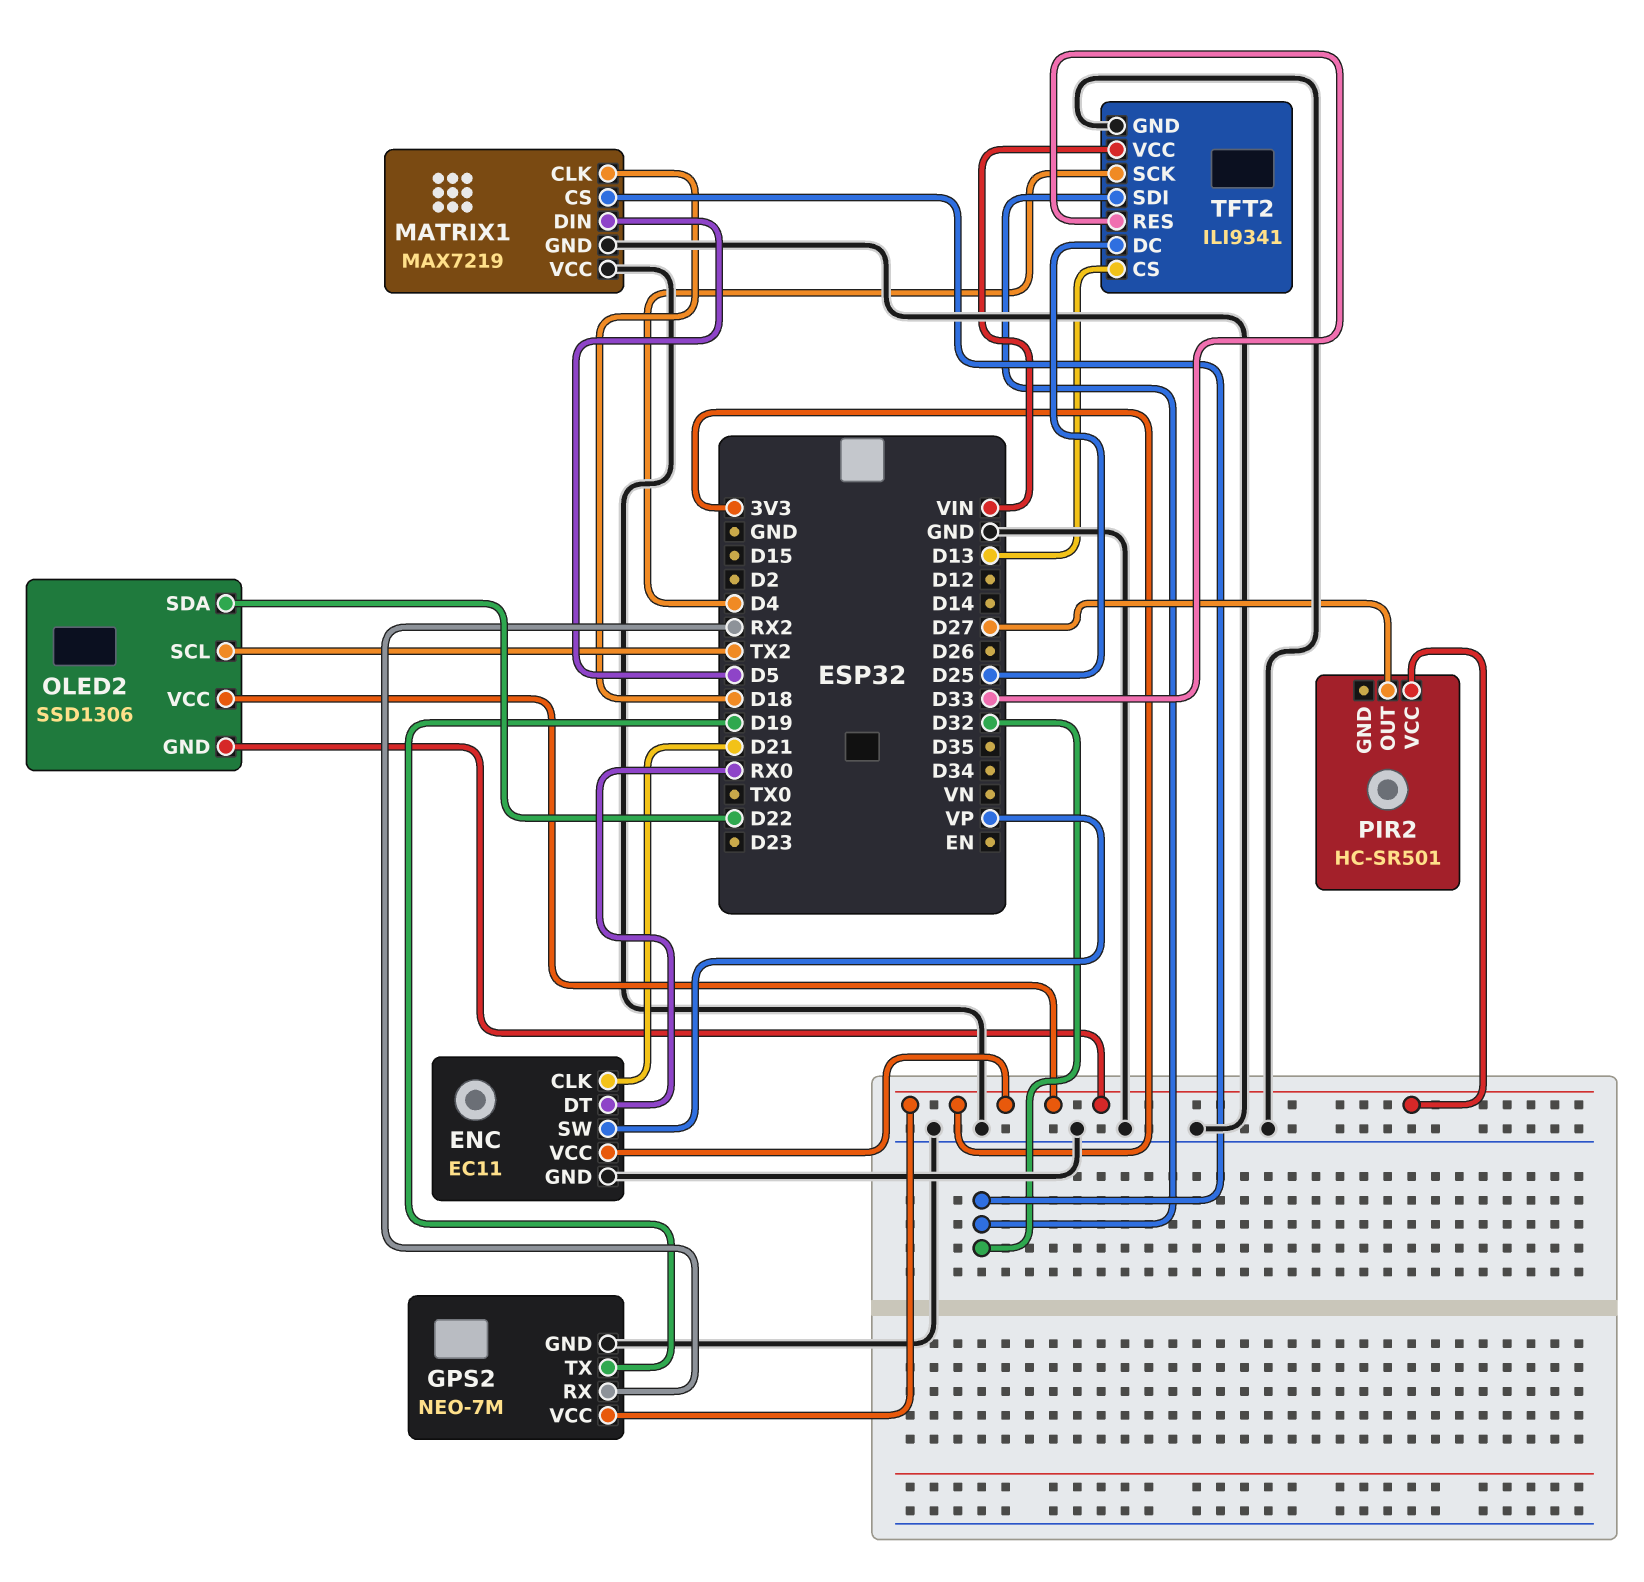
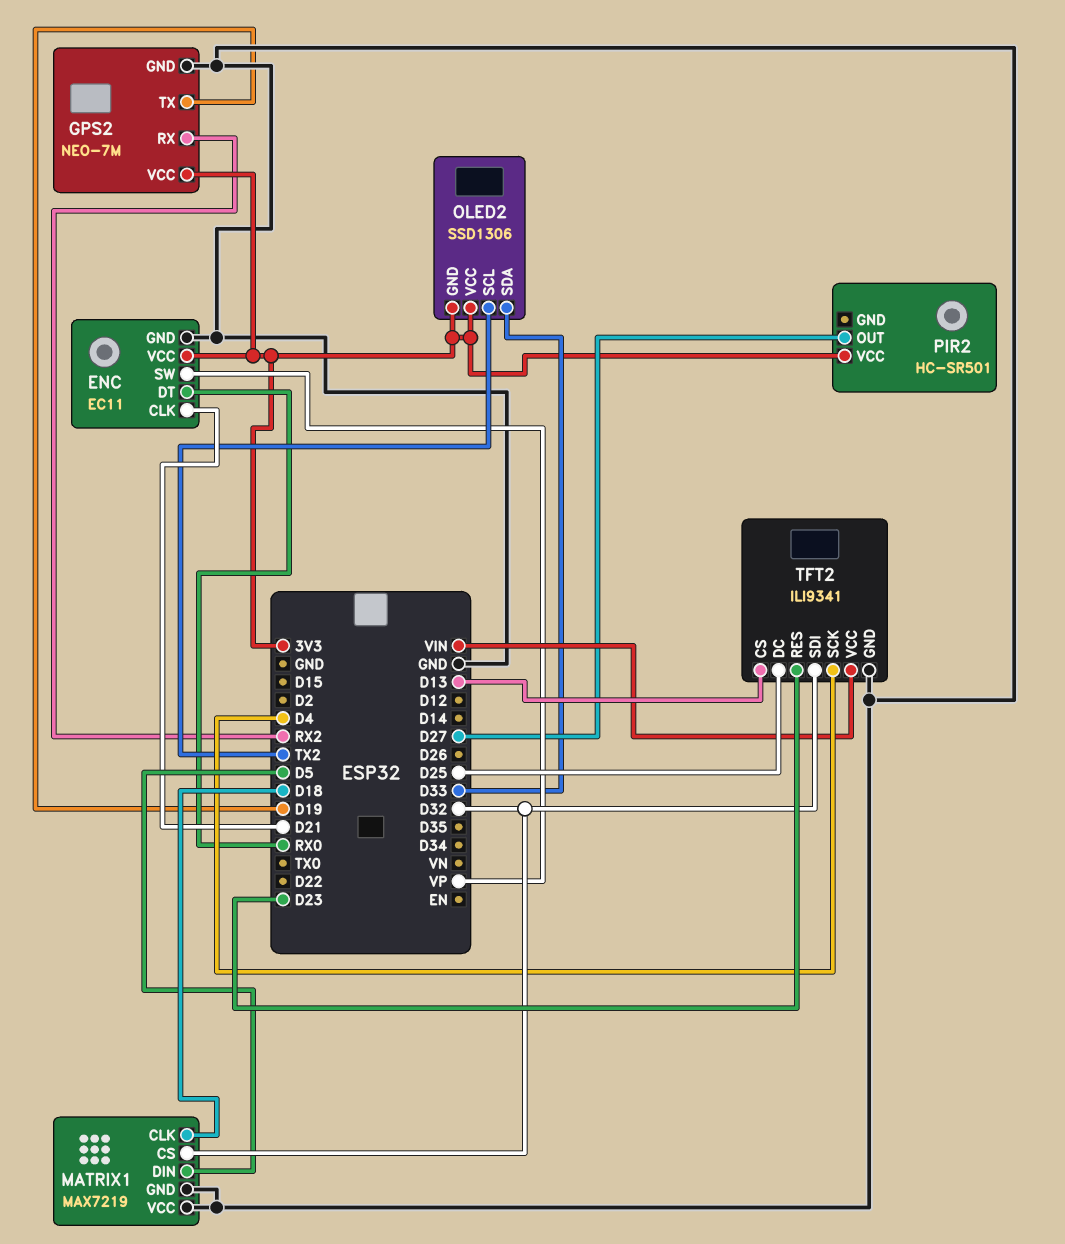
OLED2 pin SDA: D22 -> D33
TFT2 pin RES: D33 -> D23

